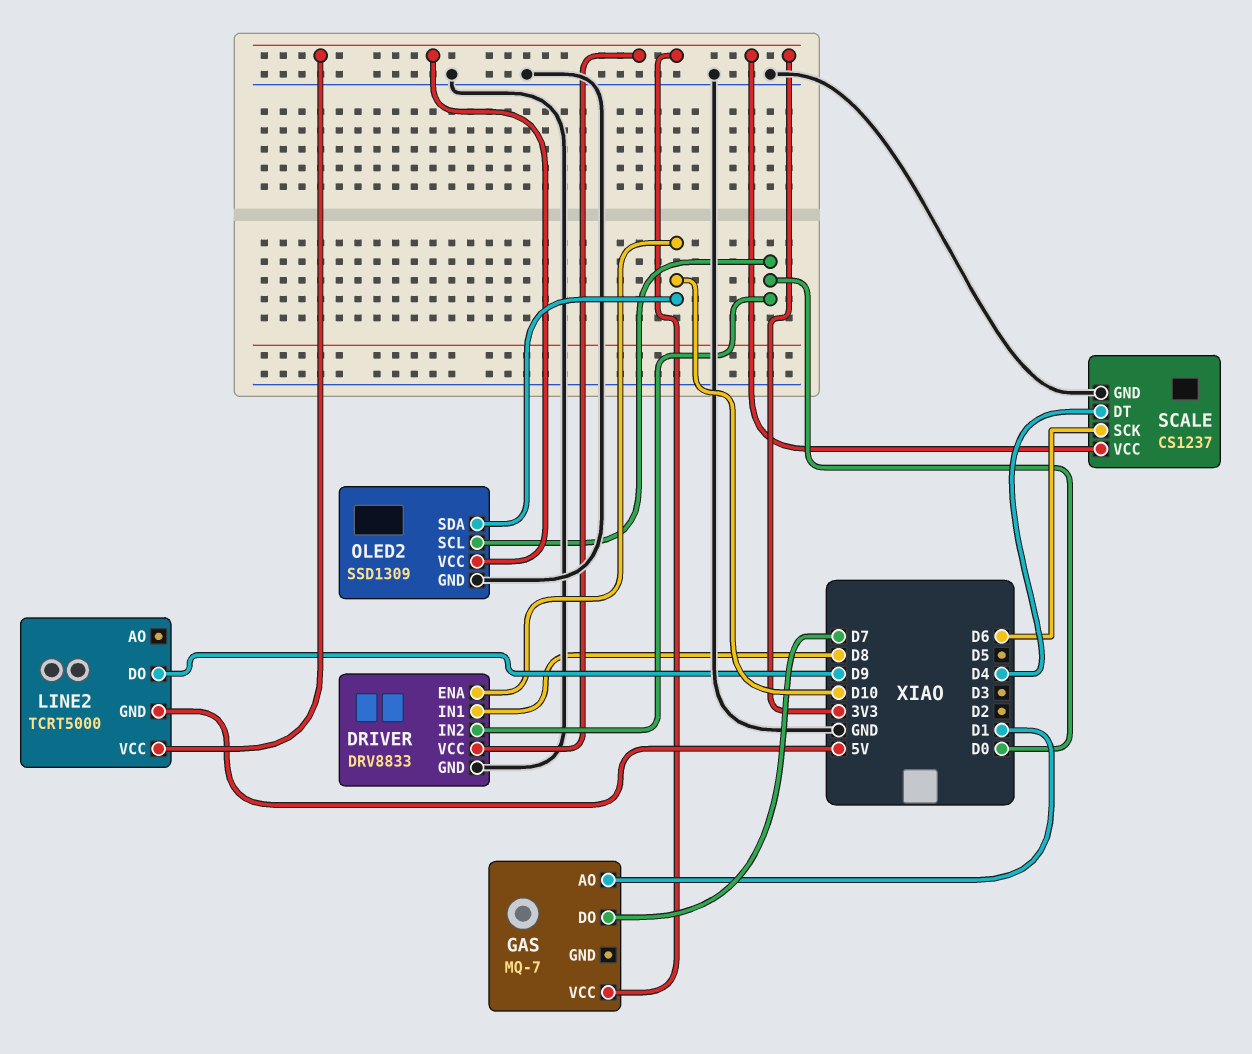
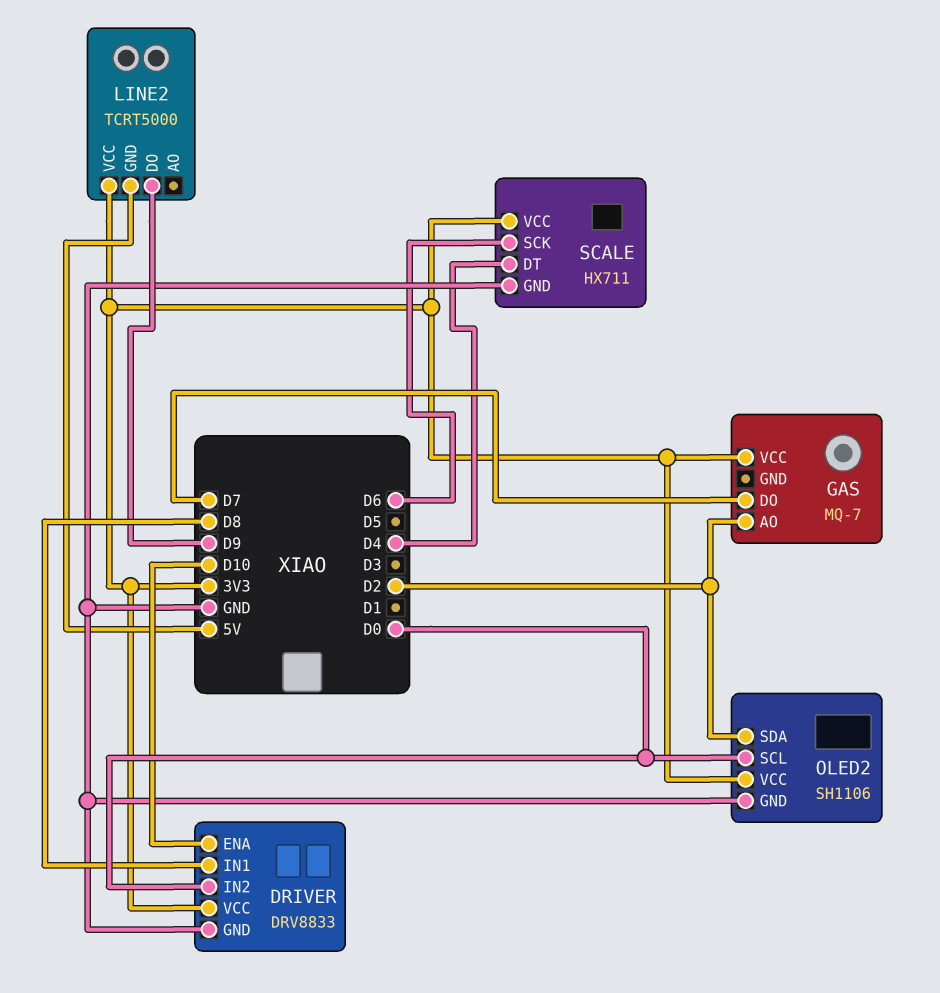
GAS pin AO: D1 -> D2
OLED2: SSD1309 -> SH1106
OLED2 pin SDA: D10 -> D2
SCALE: CS1237 -> HX711

